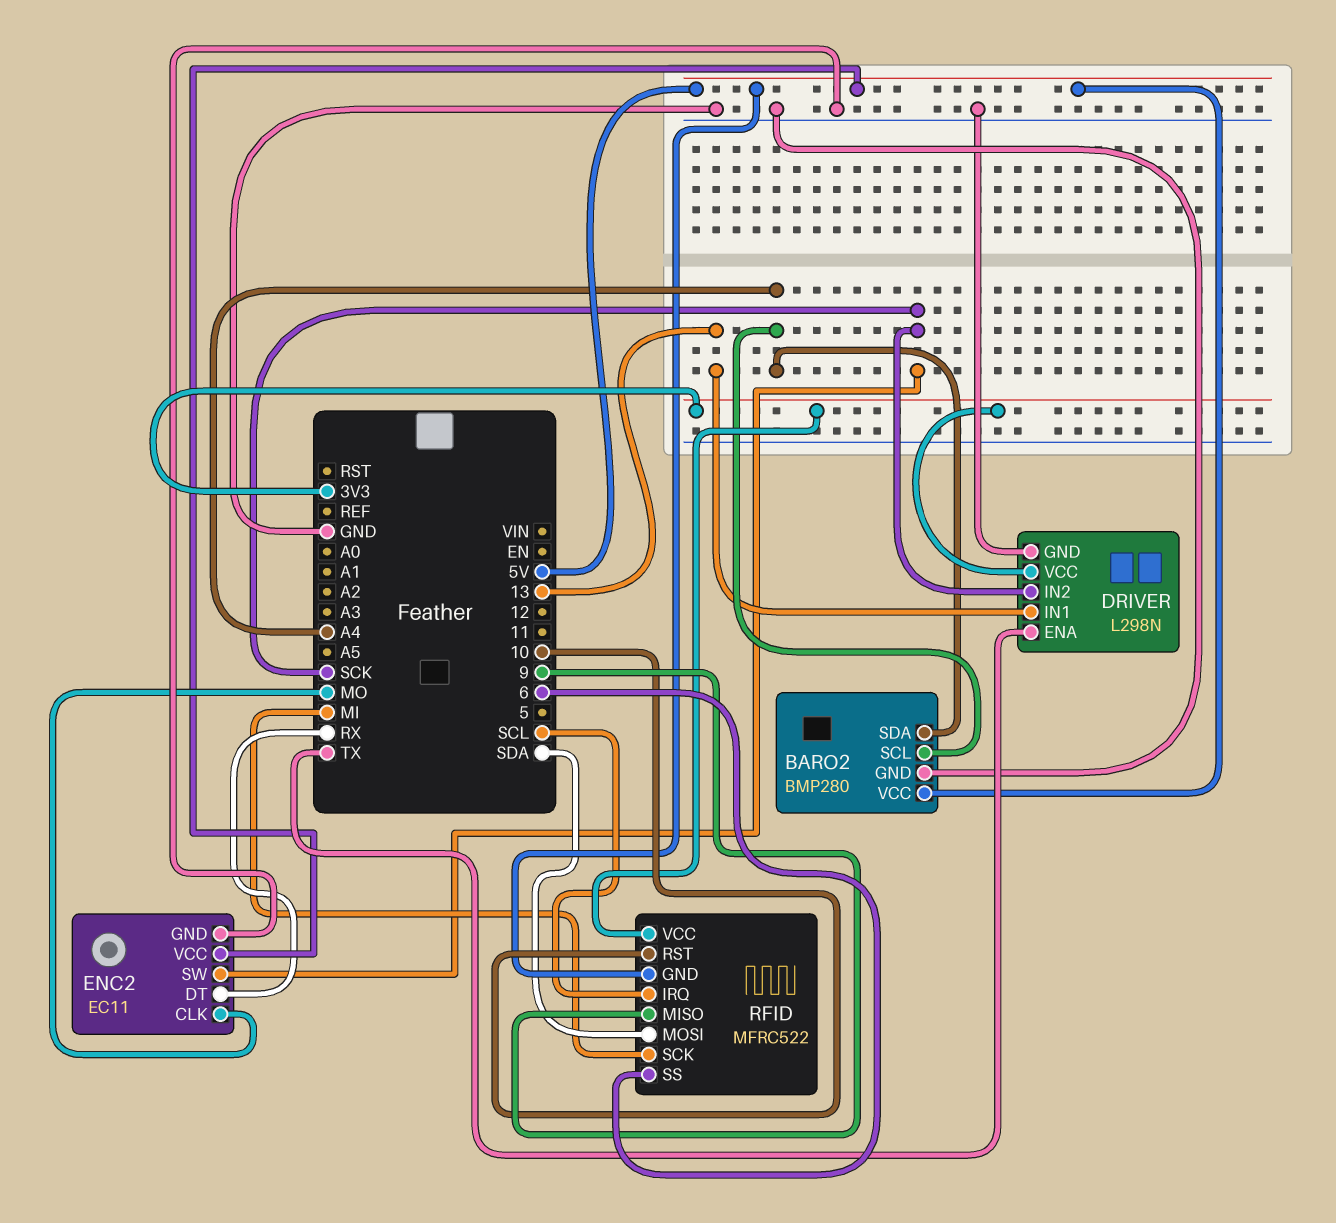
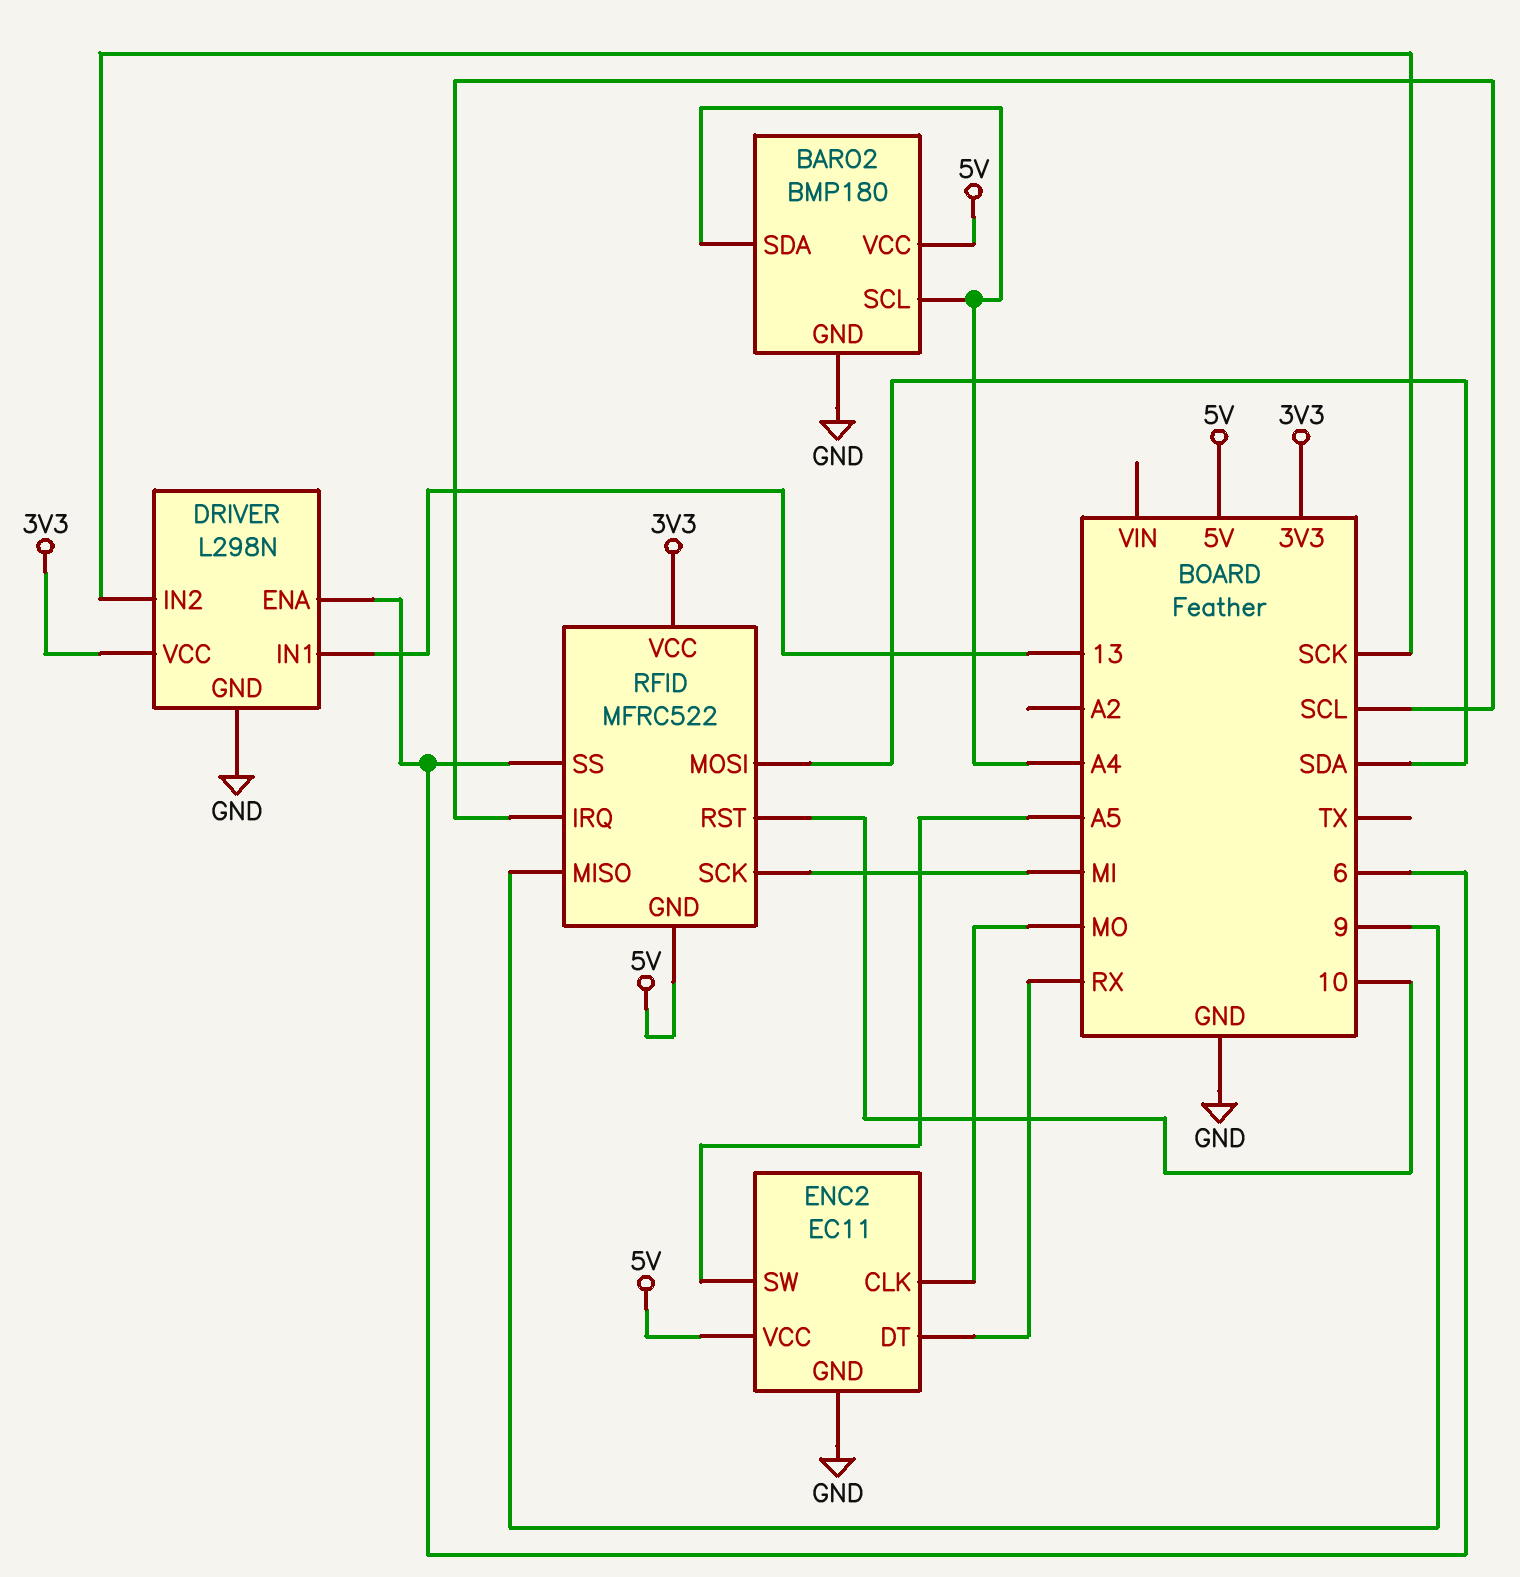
BARO2: BMP280 -> BMP180
DRIVER pin ENA: TX -> 6
ENC2 pin SW: SCK -> A5

